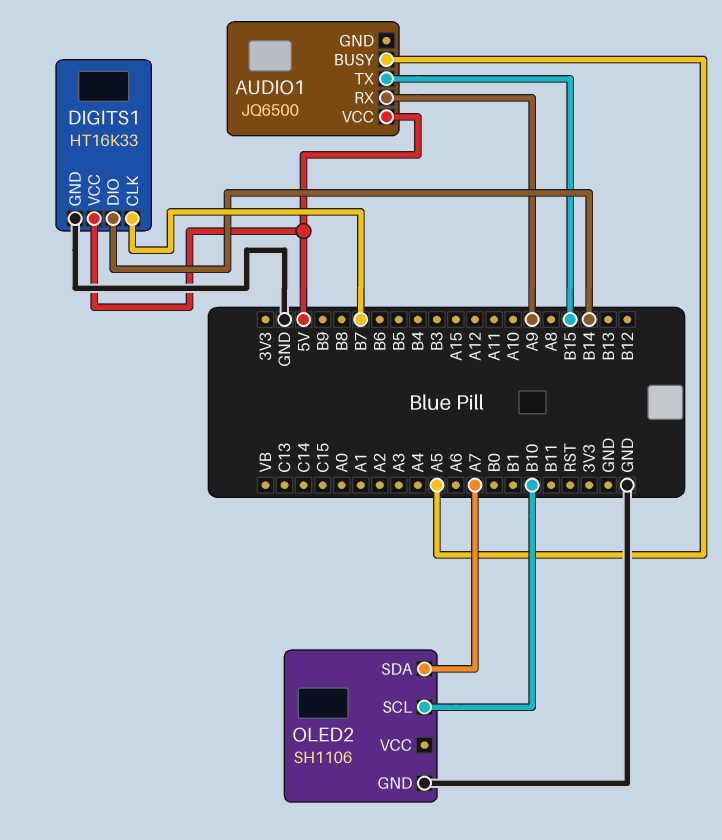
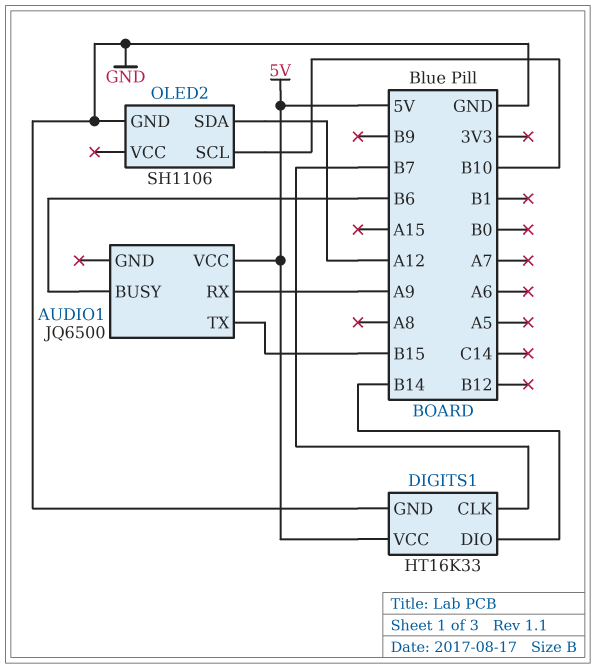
AUDIO1 pin BUSY: A5 -> B6
OLED2 pin SDA: A7 -> A12

